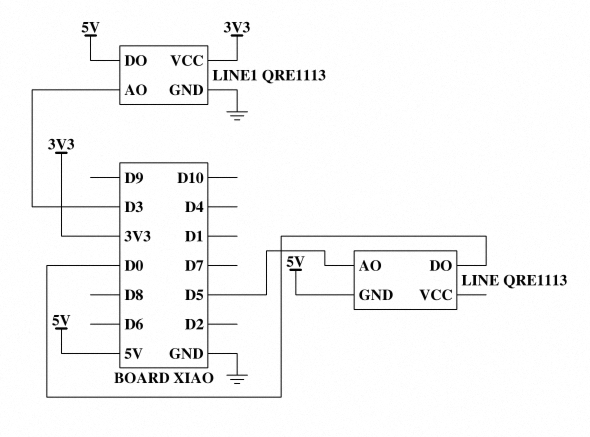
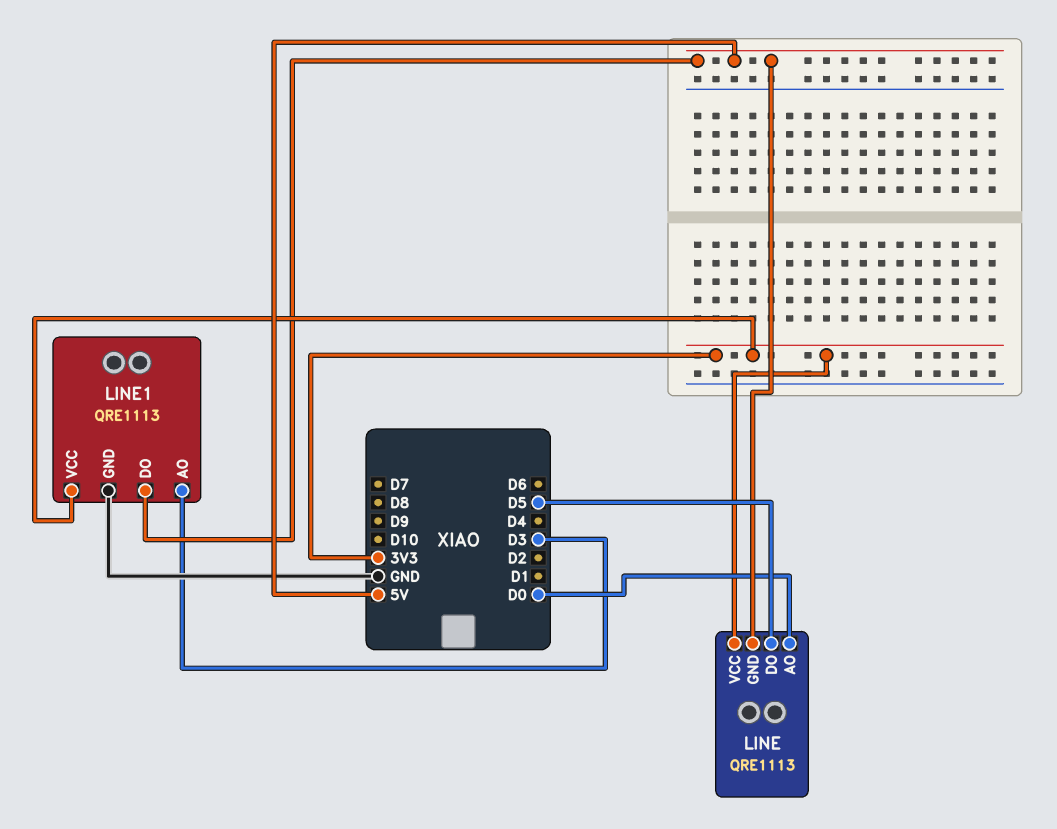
LINE pin AO: D5 -> D0
LINE pin DO: D0 -> D5
LINE pin VCC: none -> 3V3

